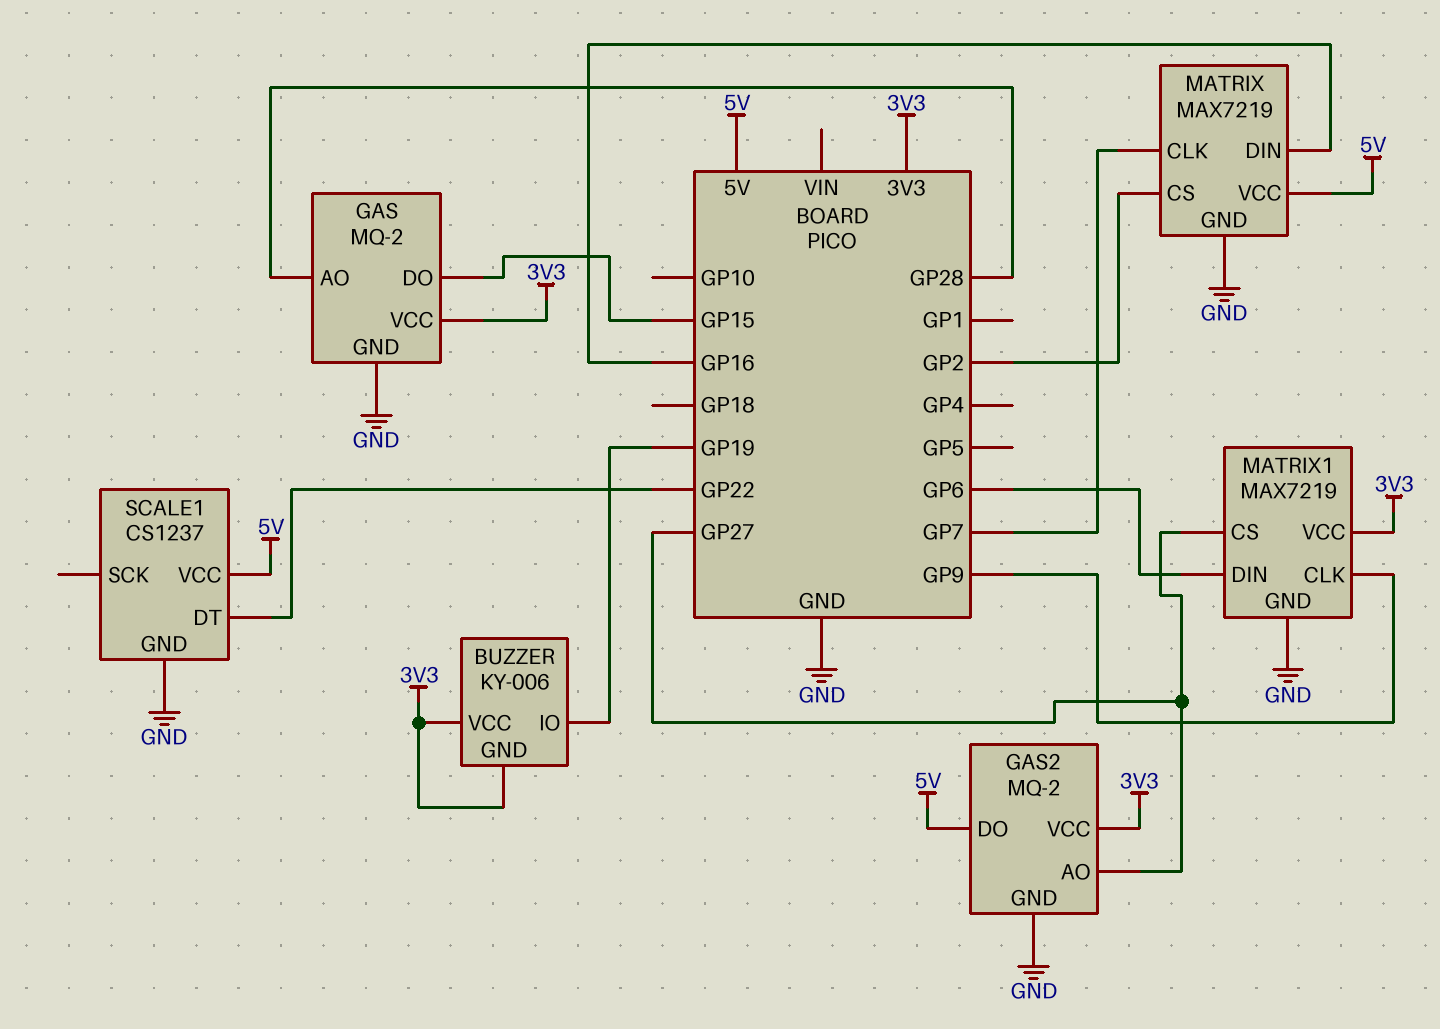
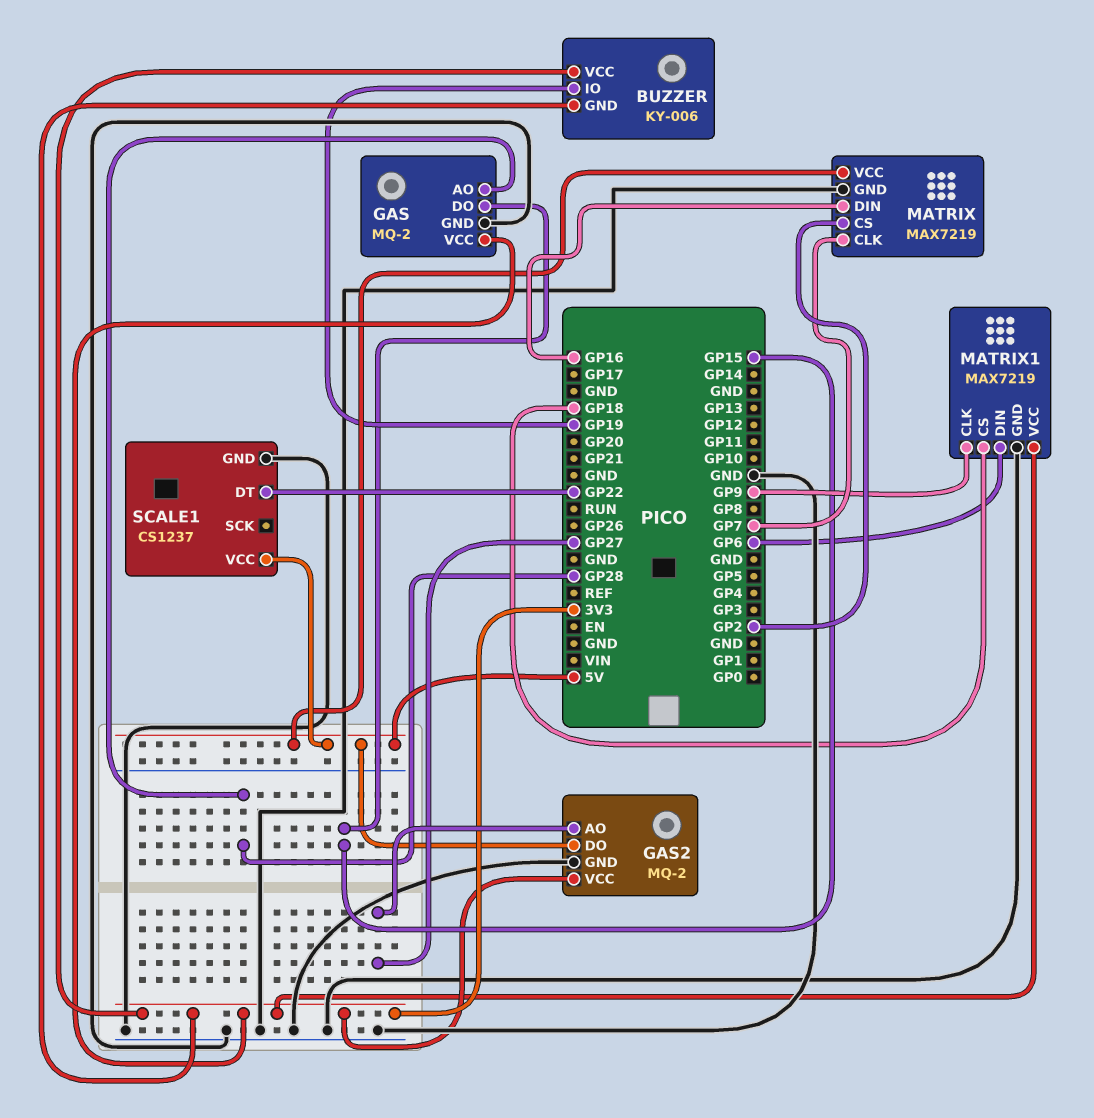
MATRIX1 pin CS: GP27 -> GP18

